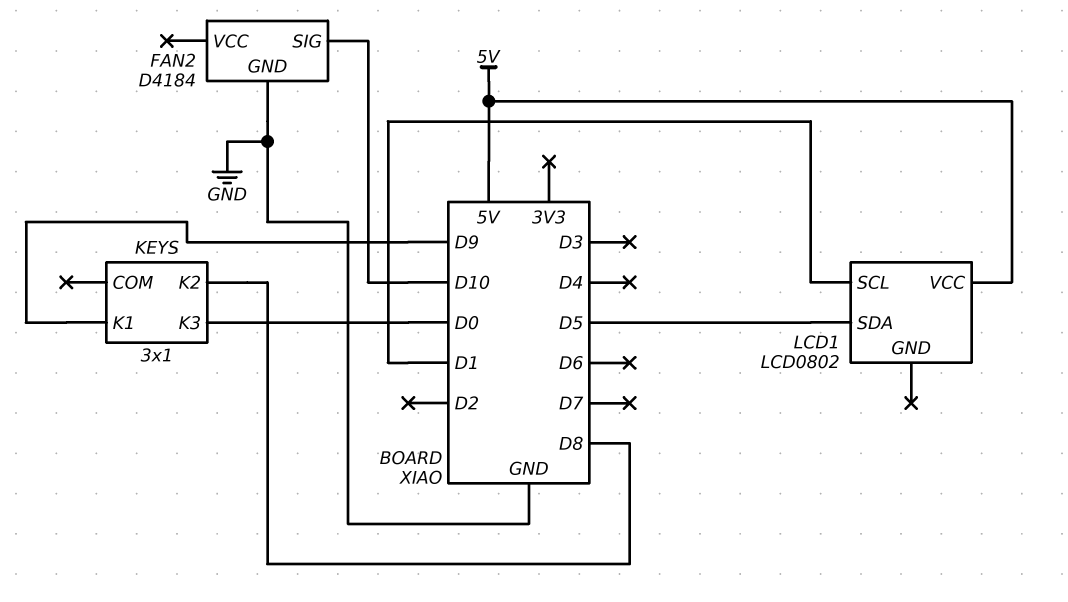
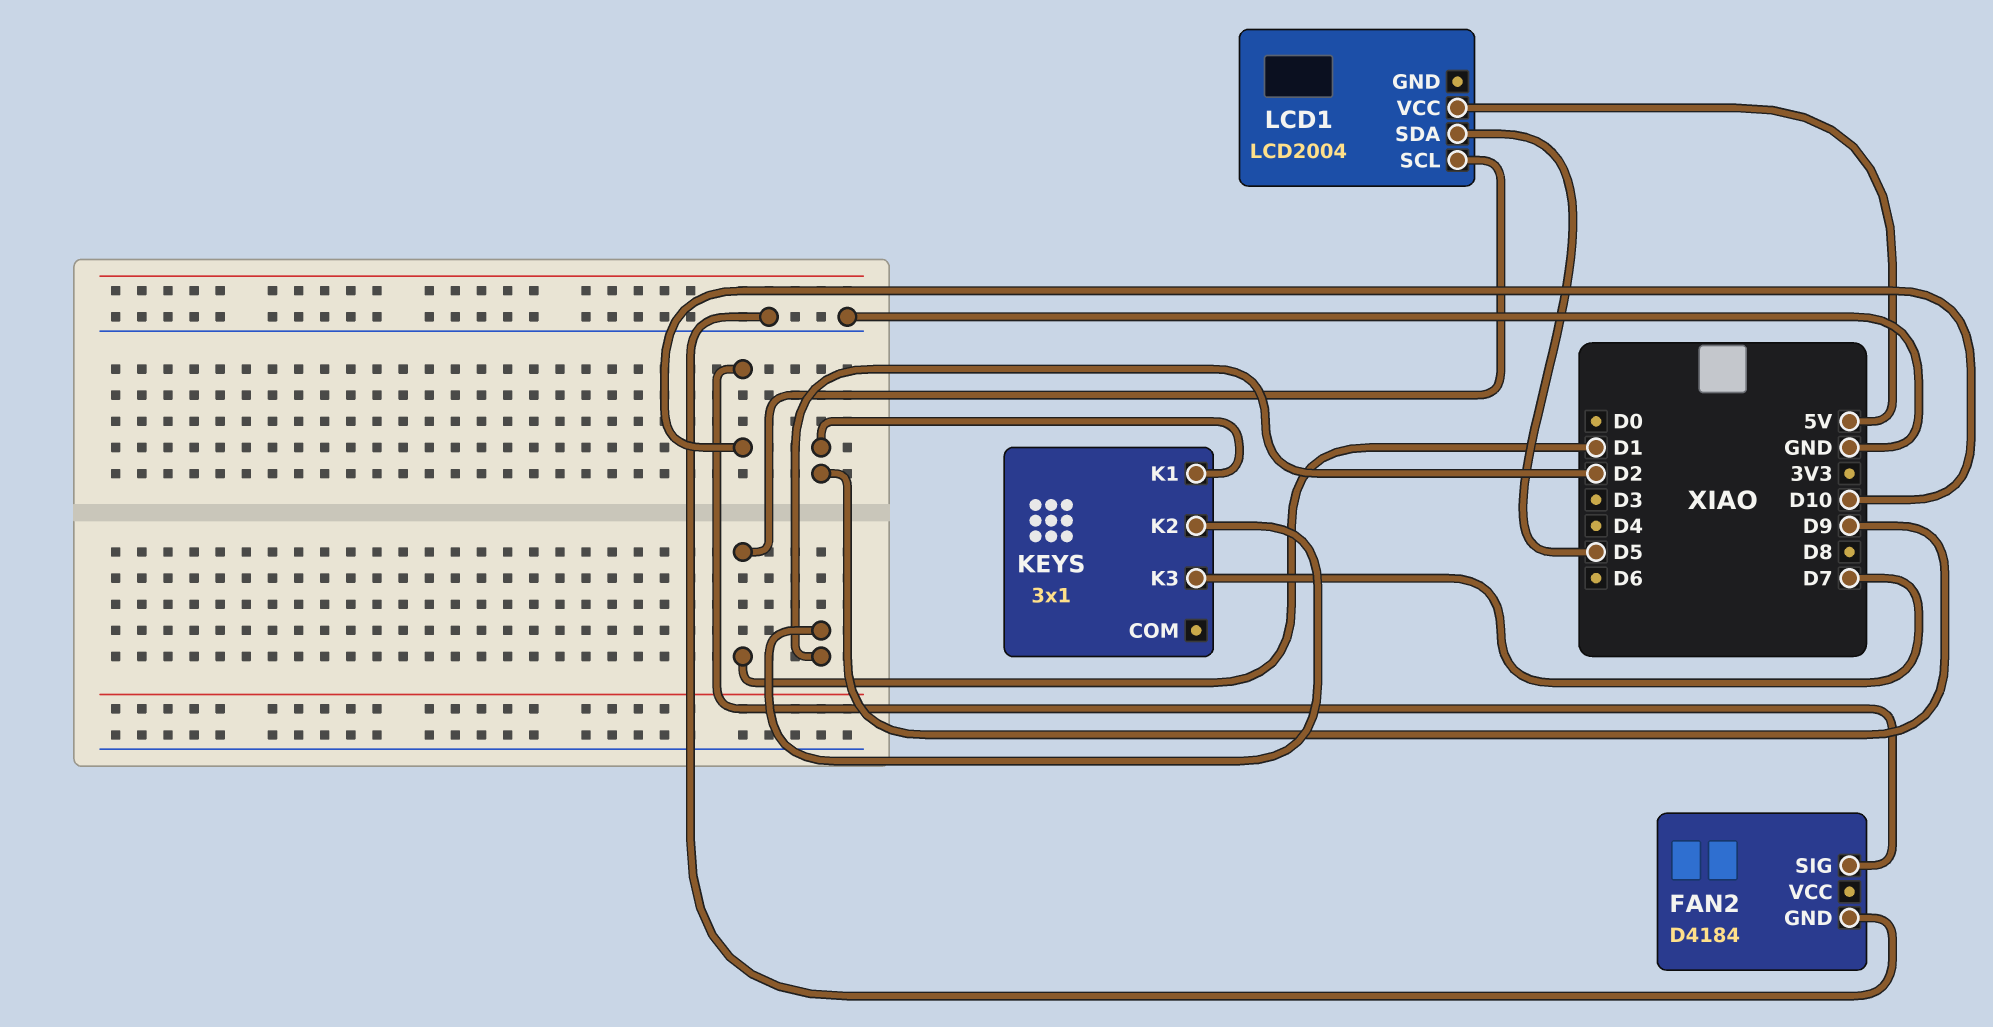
KEYS pin K2: D8 -> D2
KEYS pin K3: D0 -> D7
LCD1: LCD0802 -> LCD2004

